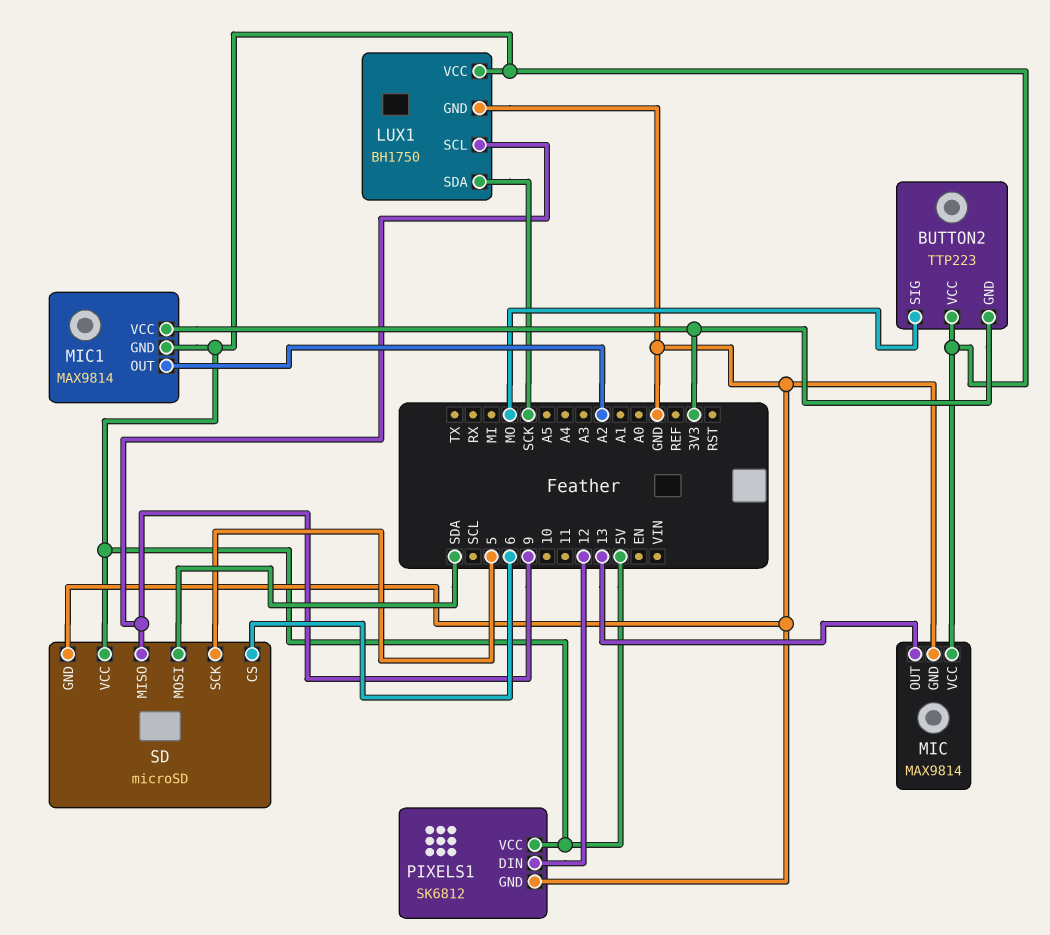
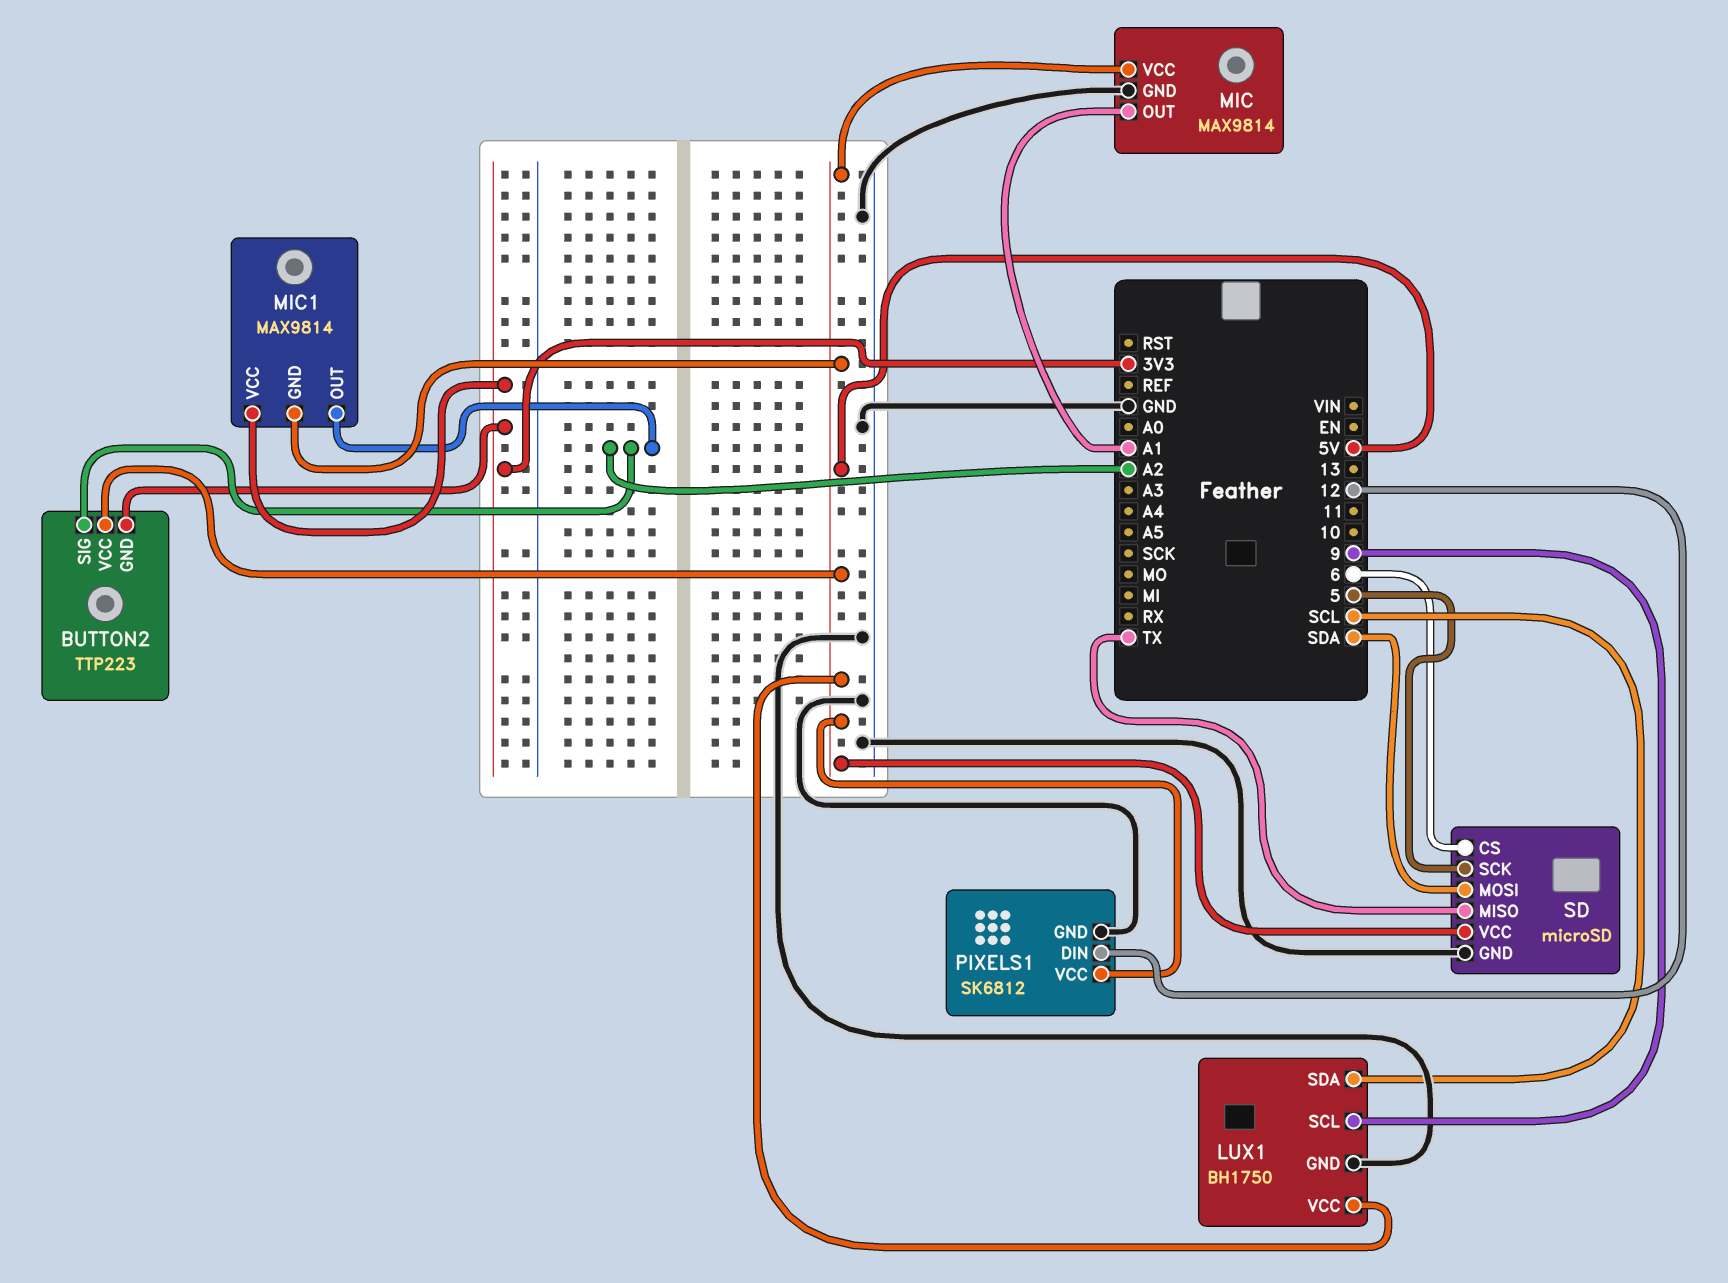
BUTTON2 pin SIG: MO -> A2
LUX1 pin SDA: SCK -> SCL
MIC pin OUT: 13 -> A1
SD pin MISO: 9 -> TX

